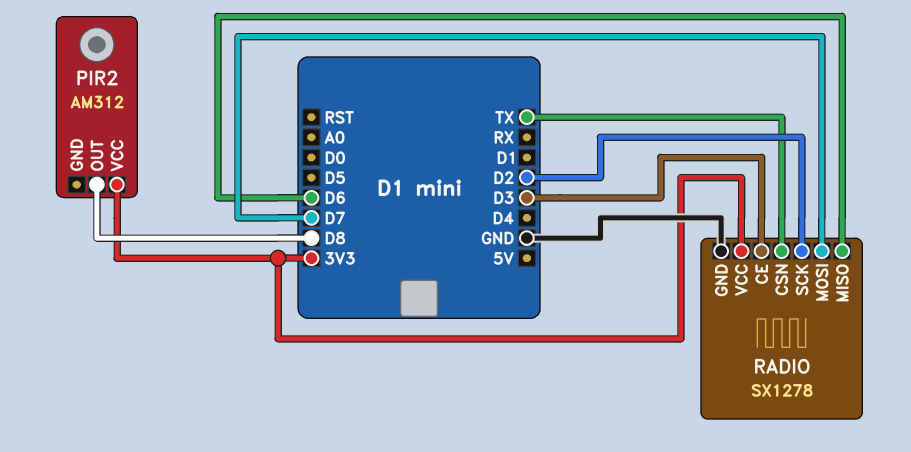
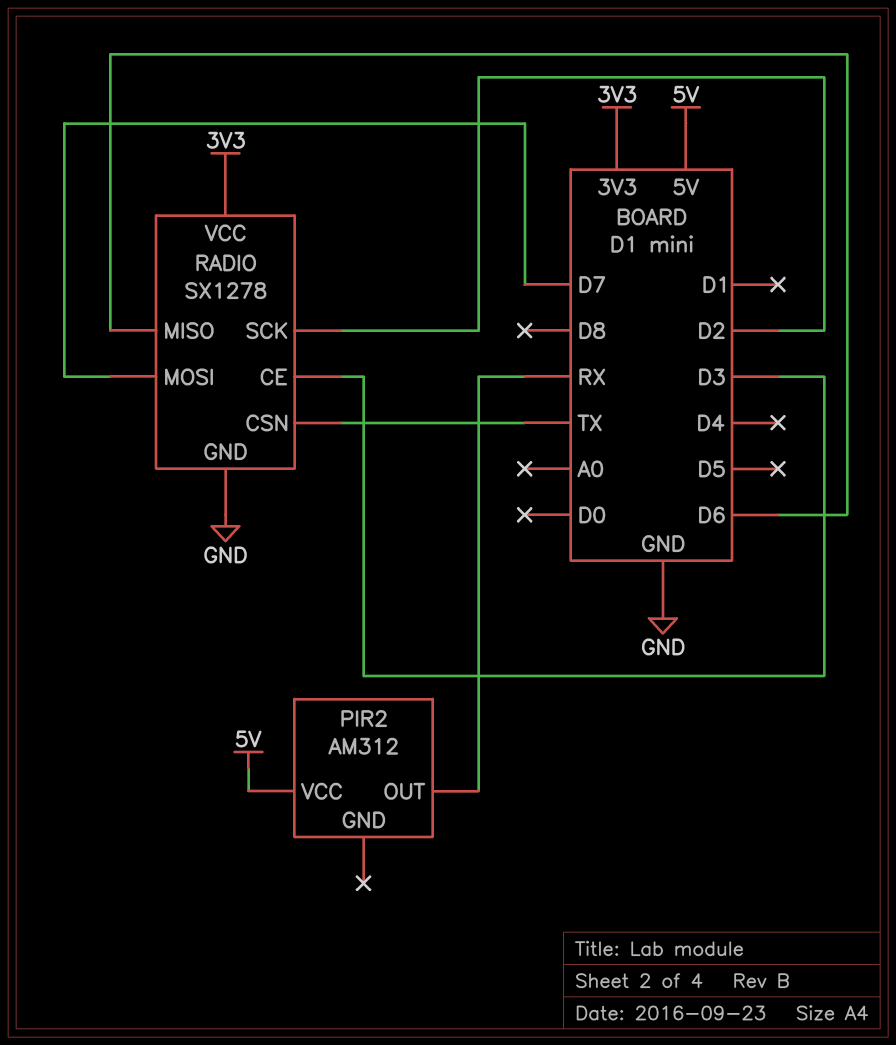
PIR2 pin OUT: D8 -> RX
PIR2 pin VCC: 3V3 -> 5V

